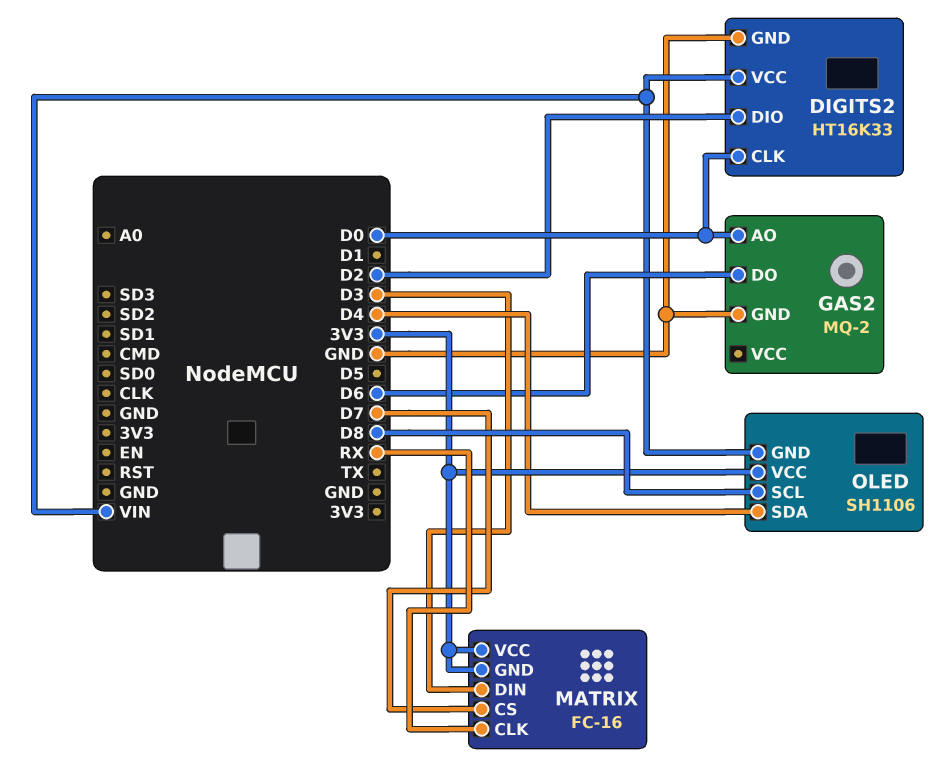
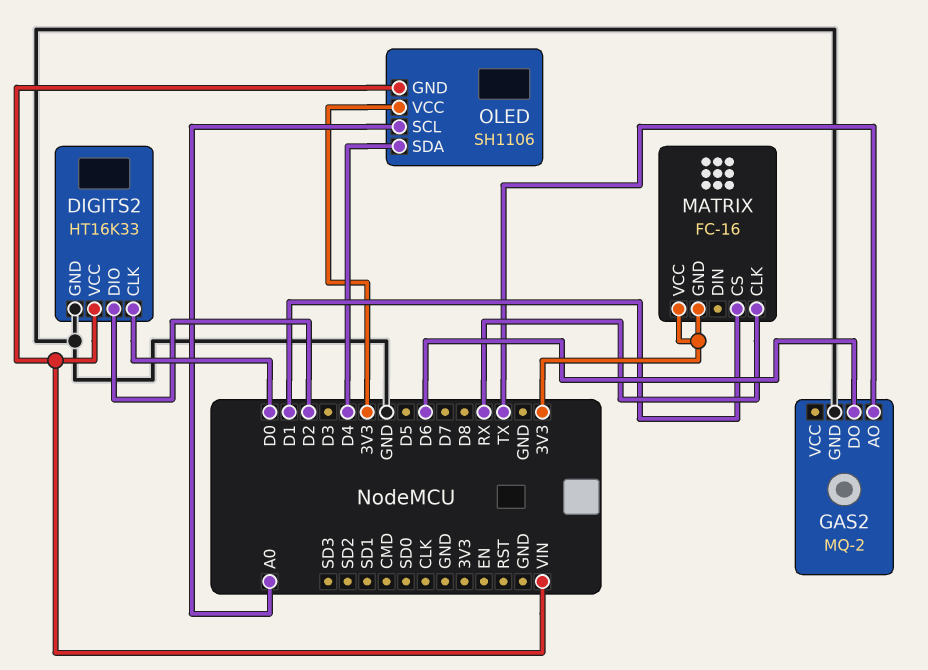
GAS2 pin AO: D0 -> TX
MATRIX pin CS: D7 -> D1
MATRIX pin DIN: D3 -> none
OLED pin SCL: D8 -> A0

